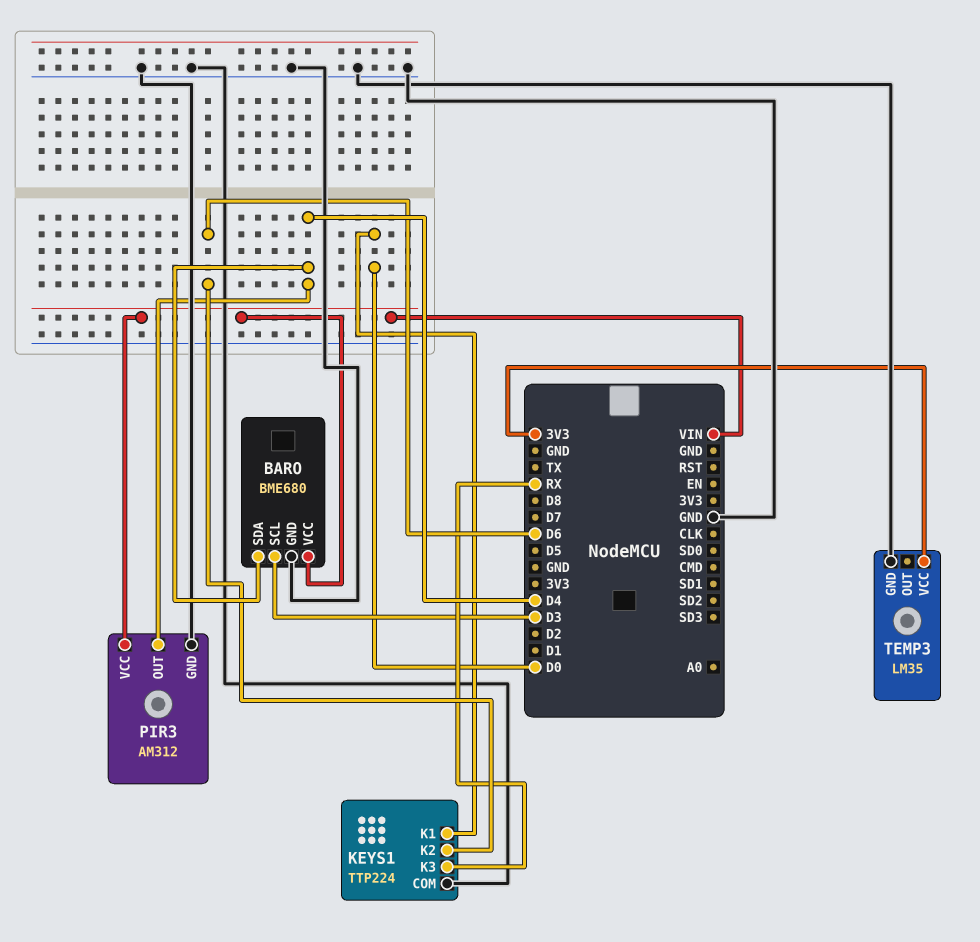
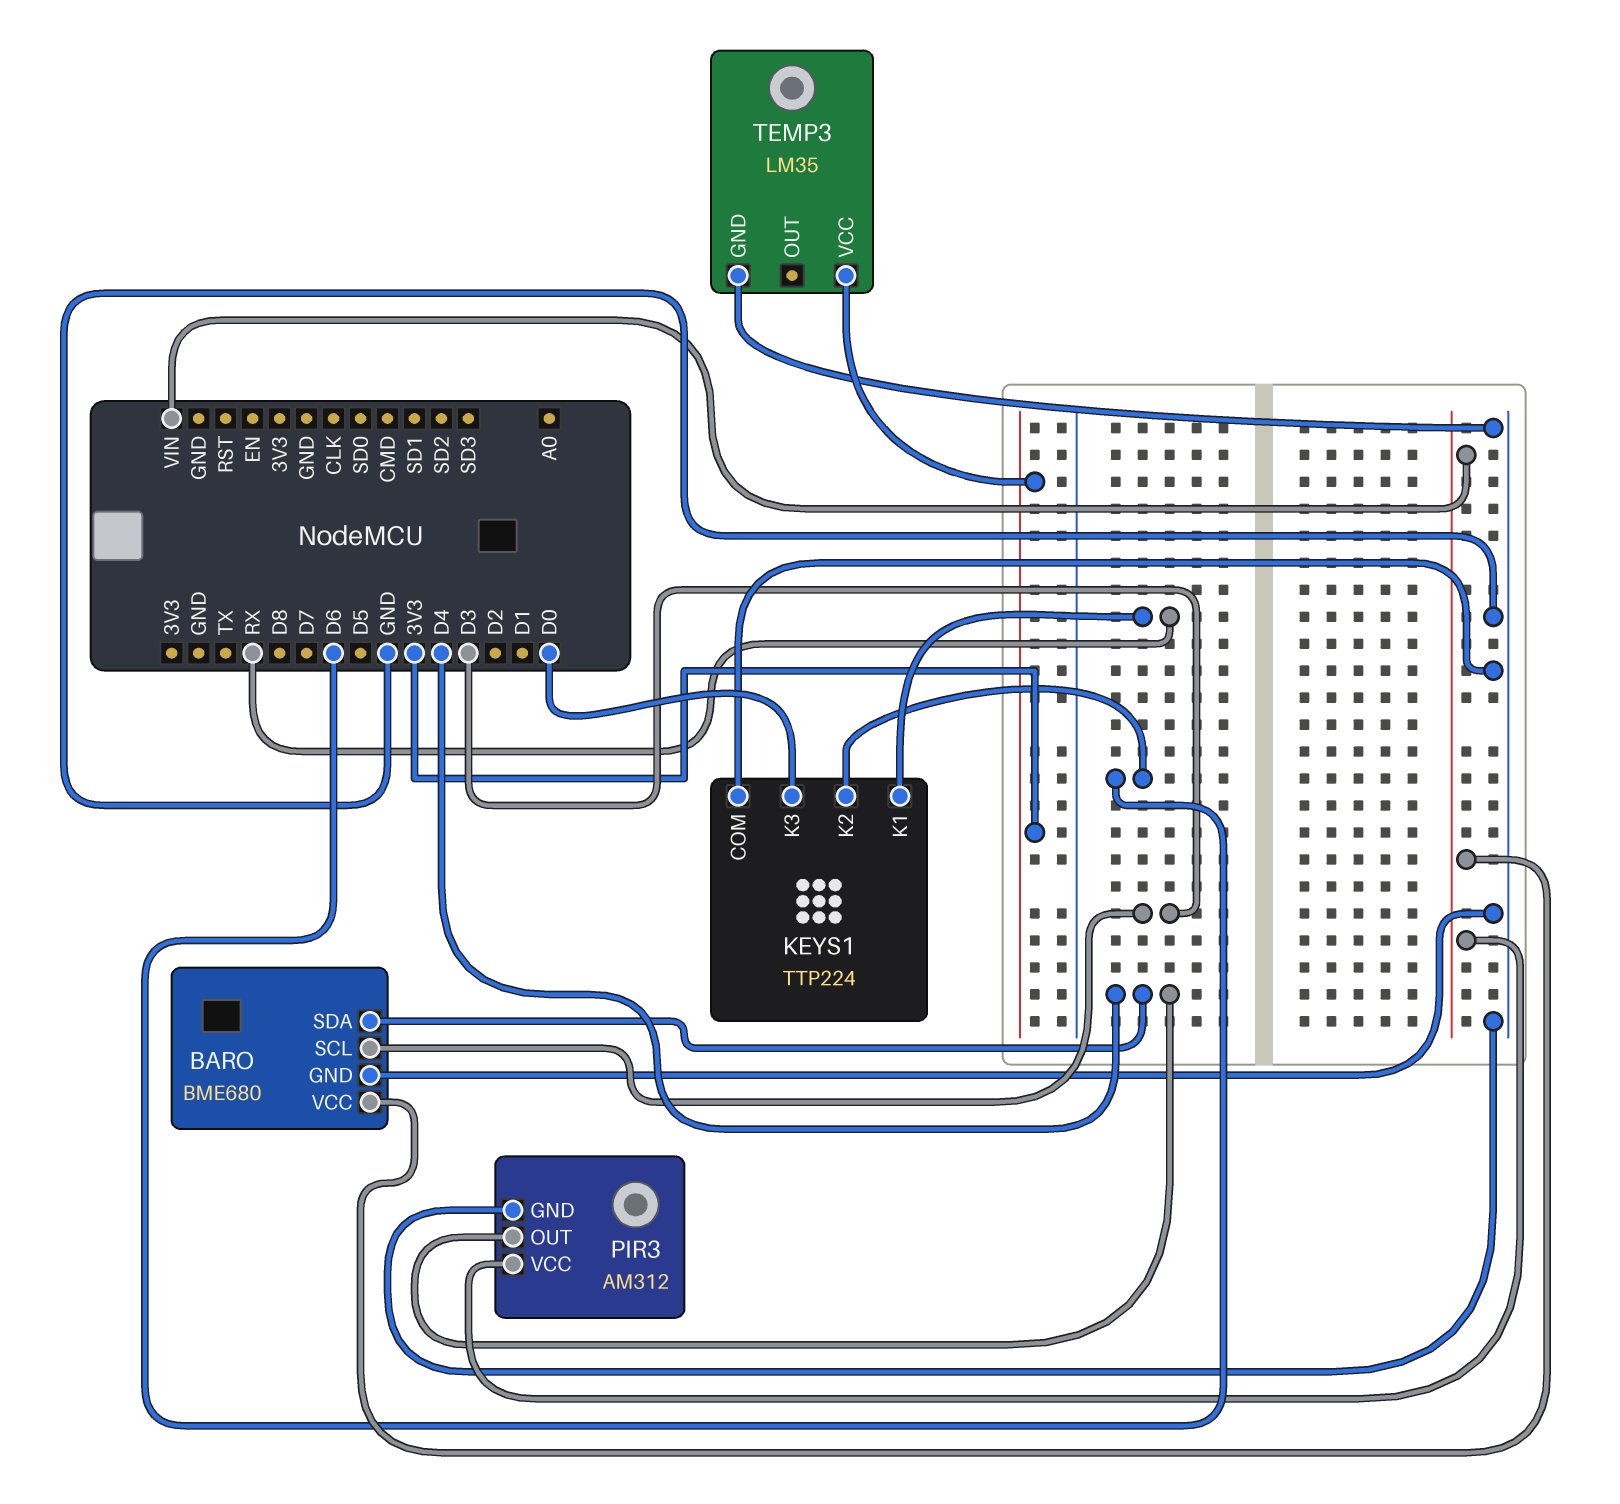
KEYS1 pin K1: D0 -> RX
KEYS1 pin K3: RX -> D0

